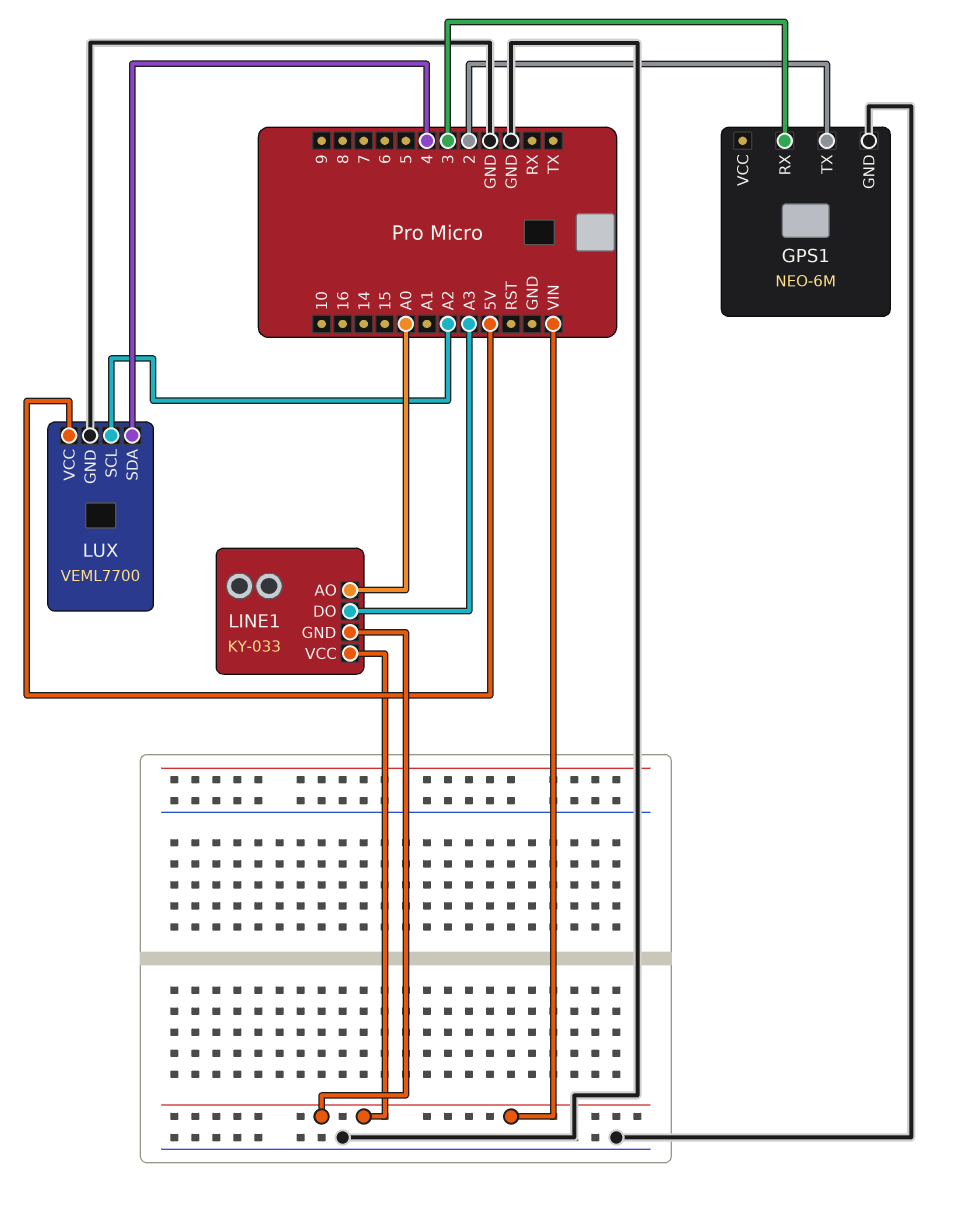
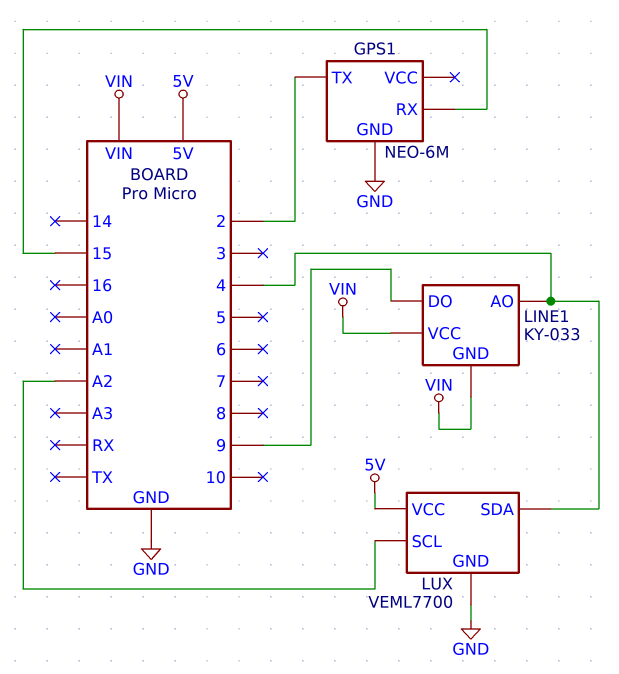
GPS1 pin RX: 3 -> 15
LINE1 pin AO: A0 -> 4
LINE1 pin DO: A3 -> 9

